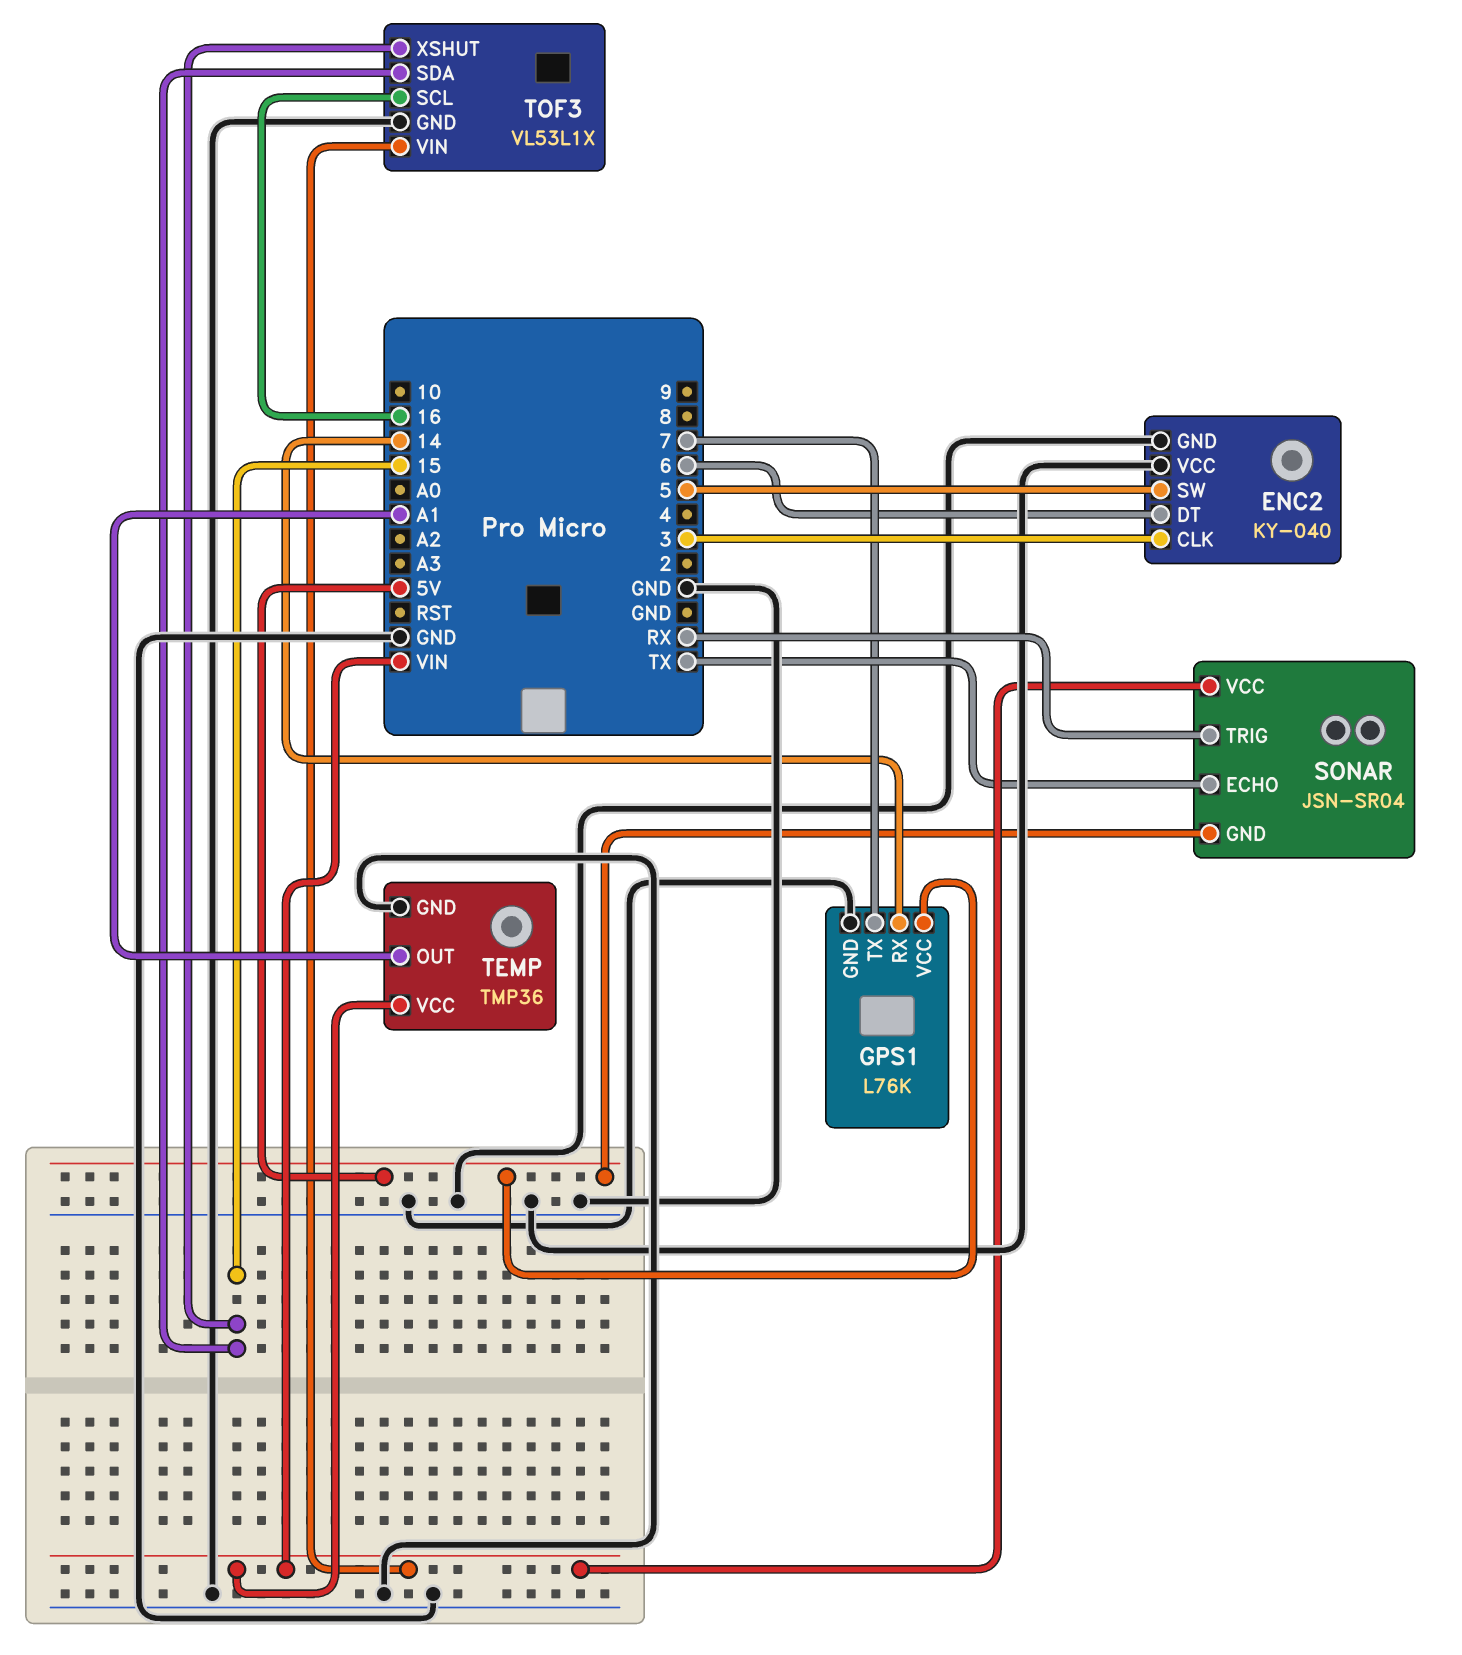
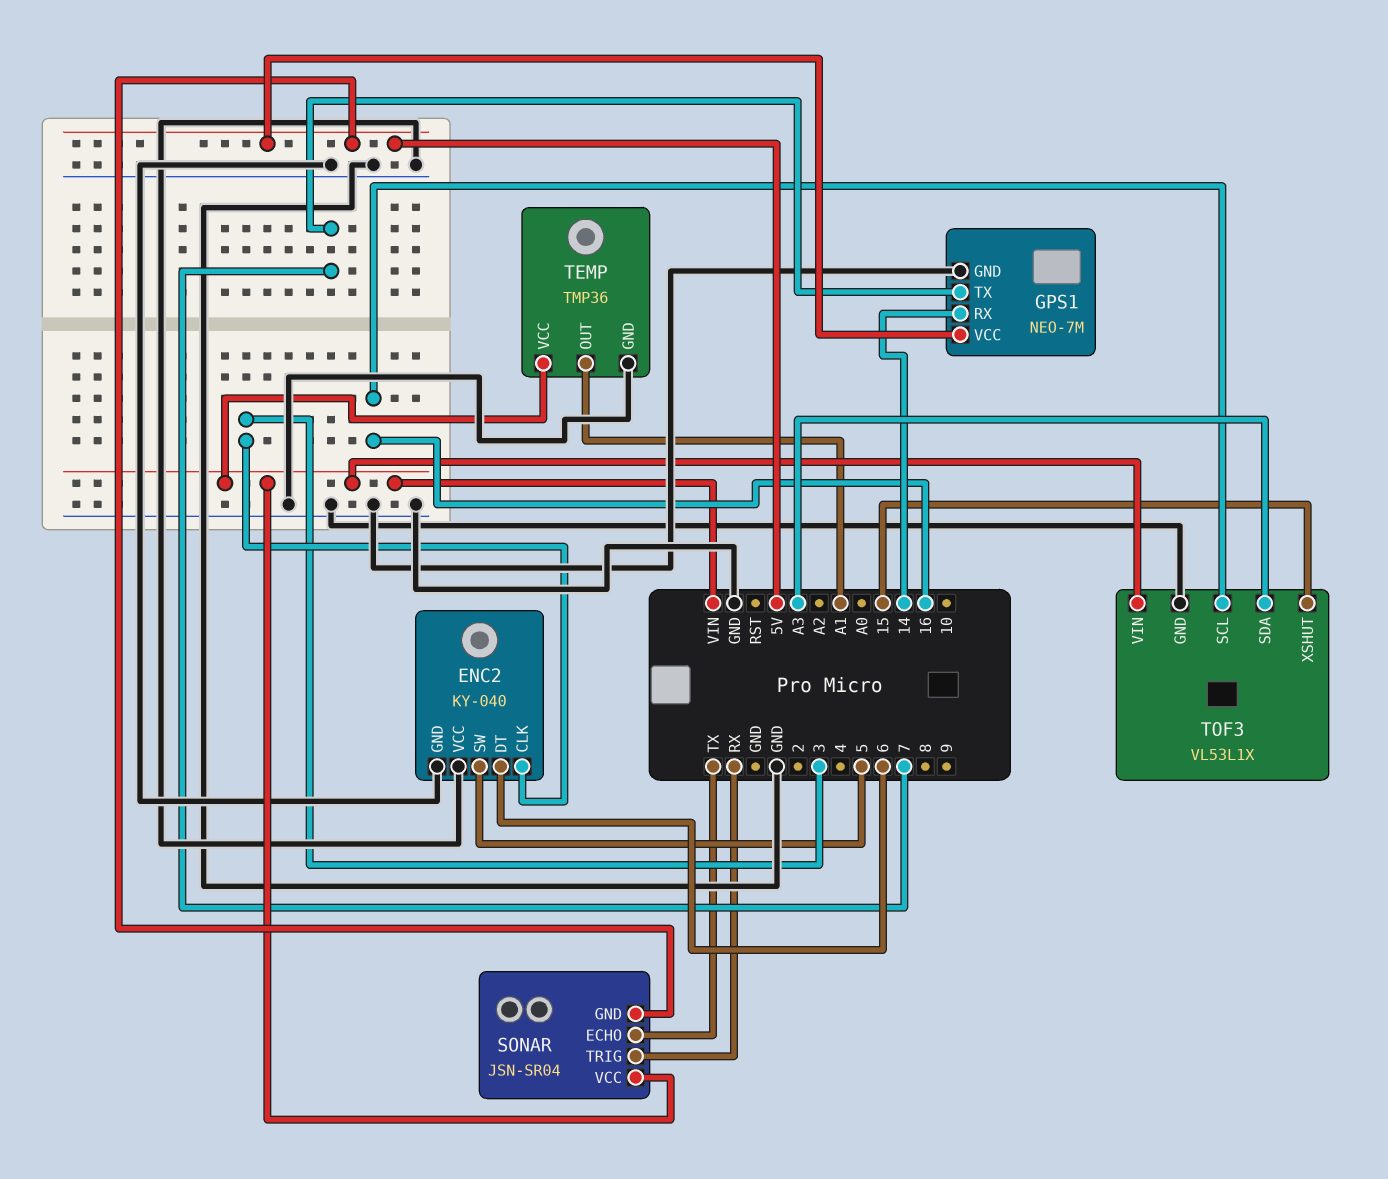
GPS1: L76K -> NEO-7M
TOF3 pin SDA: 15 -> A3

